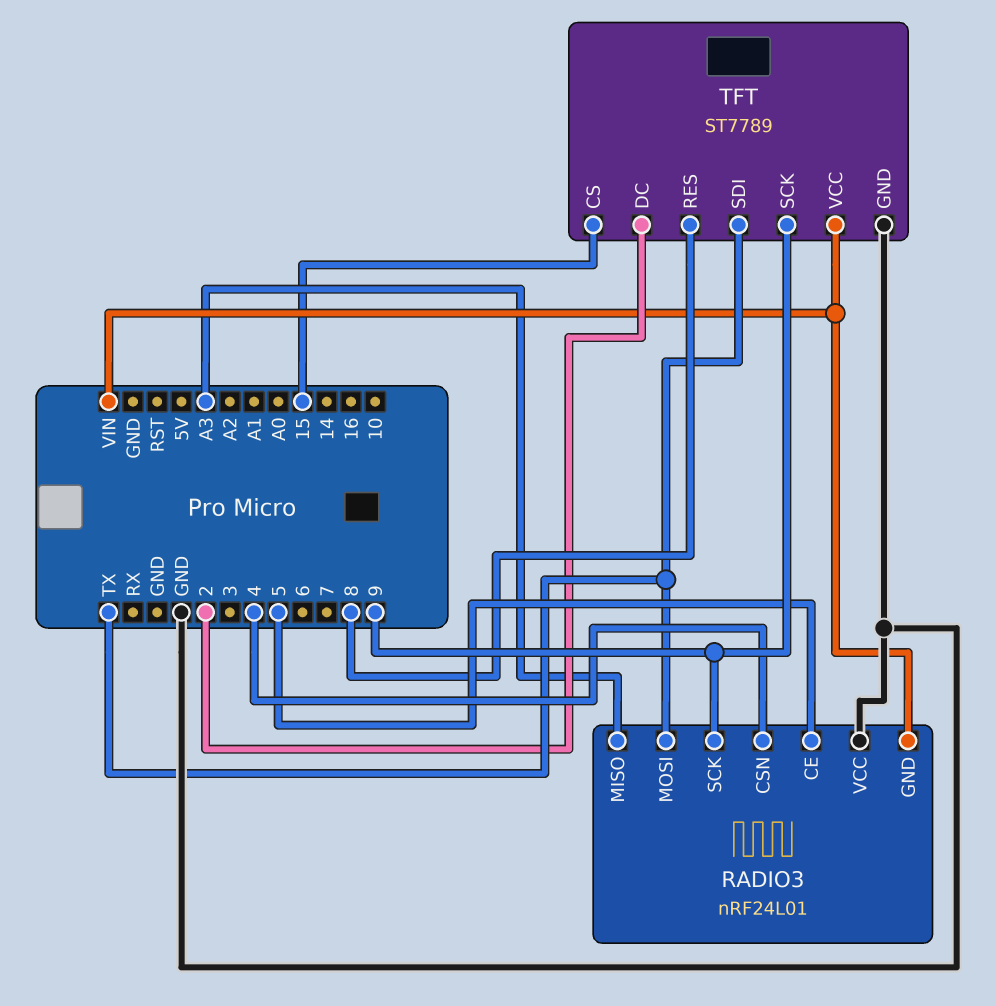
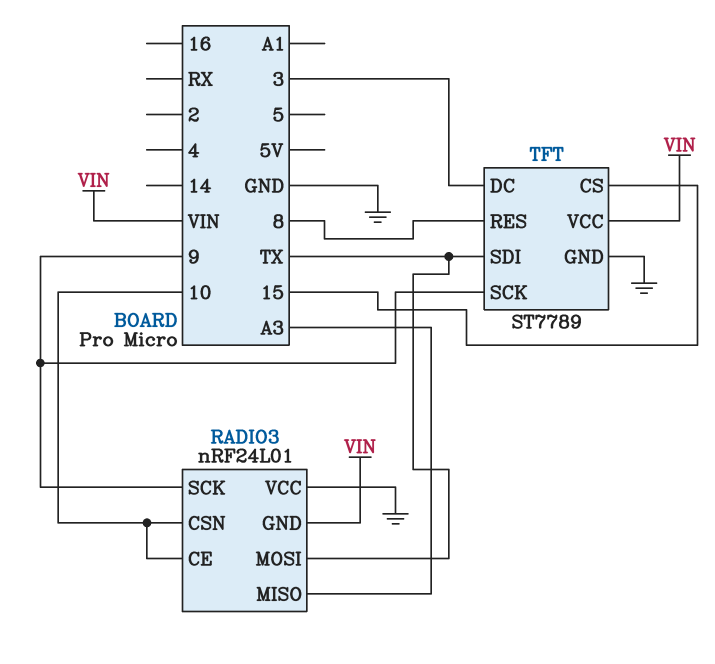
RADIO3 pin CE: 5 -> 10
RADIO3 pin CSN: 4 -> 10
TFT pin DC: 2 -> 3

